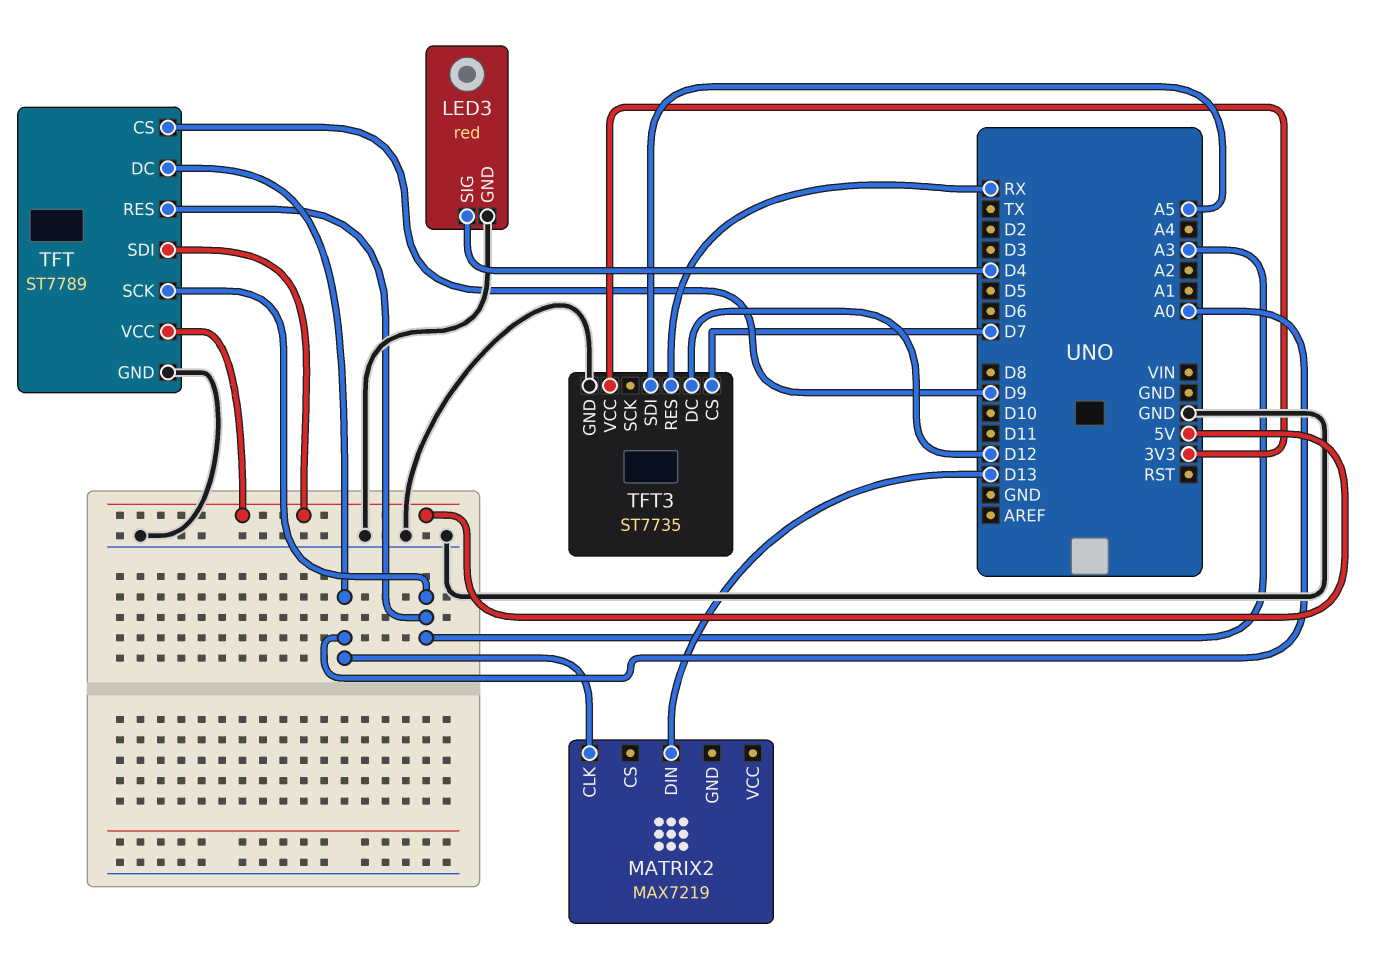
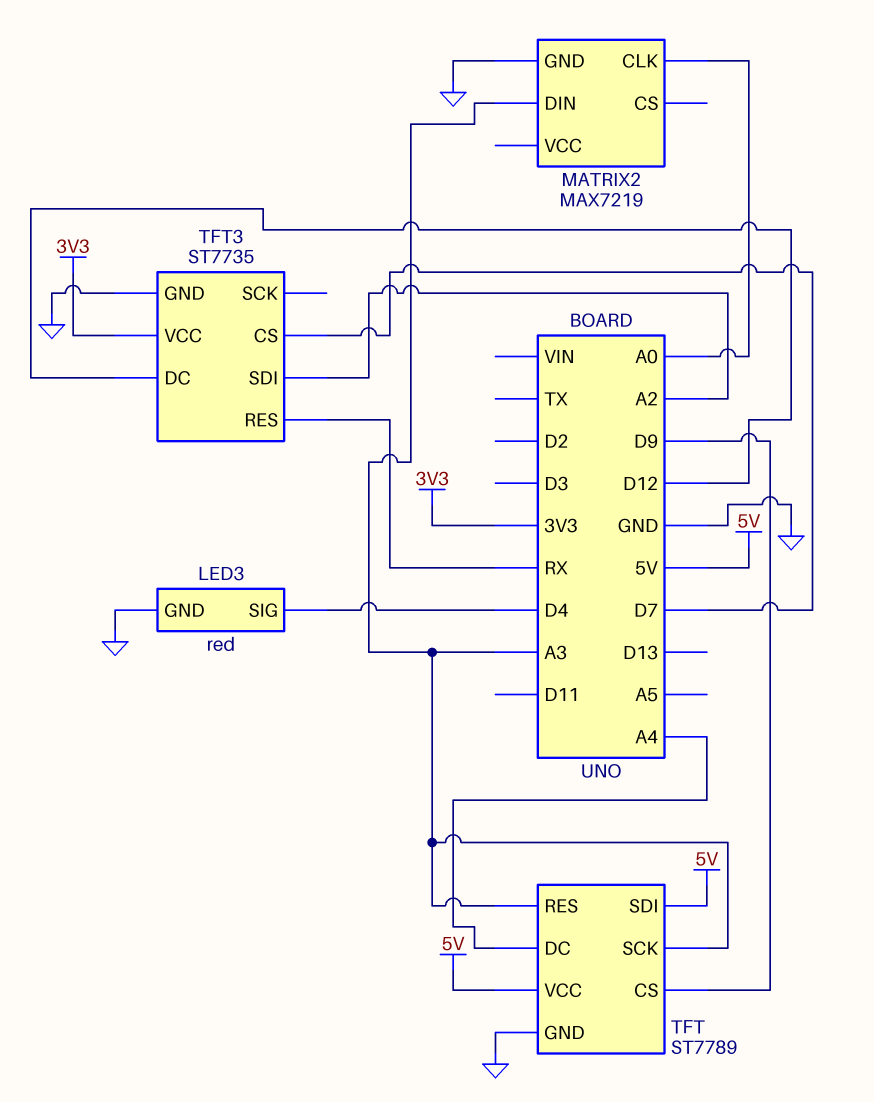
MATRIX2 pin DIN: D13 -> A3
MATRIX2 pin GND: none -> GND
TFT pin DC: A0 -> A4
TFT3 pin SDI: A5 -> A2

